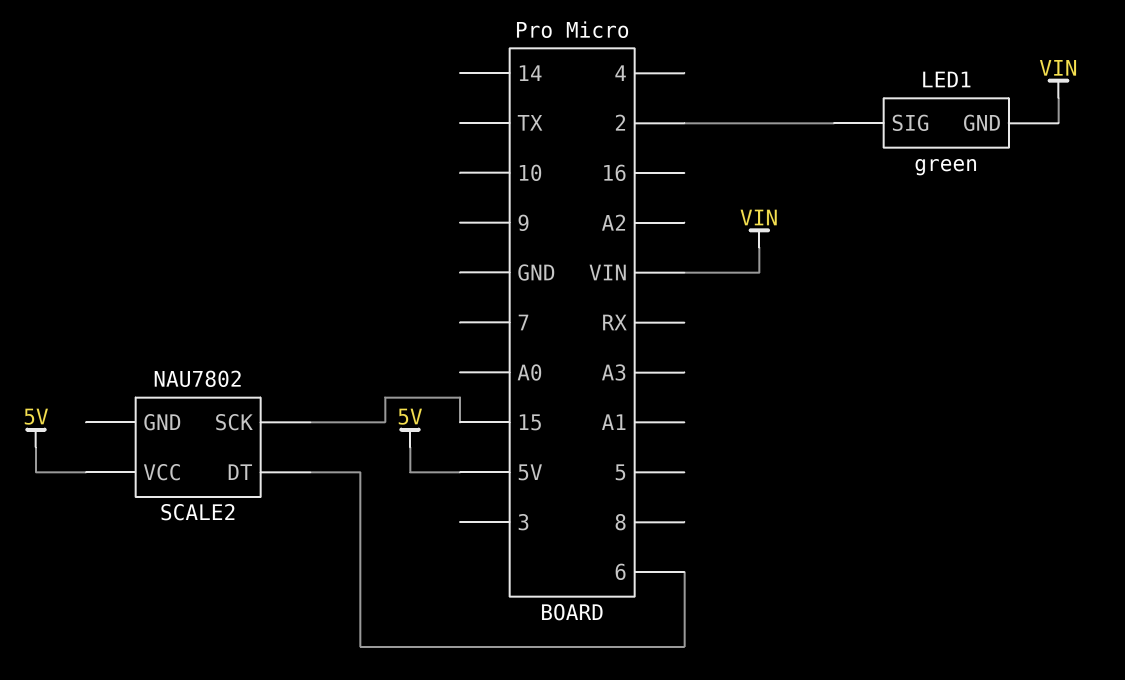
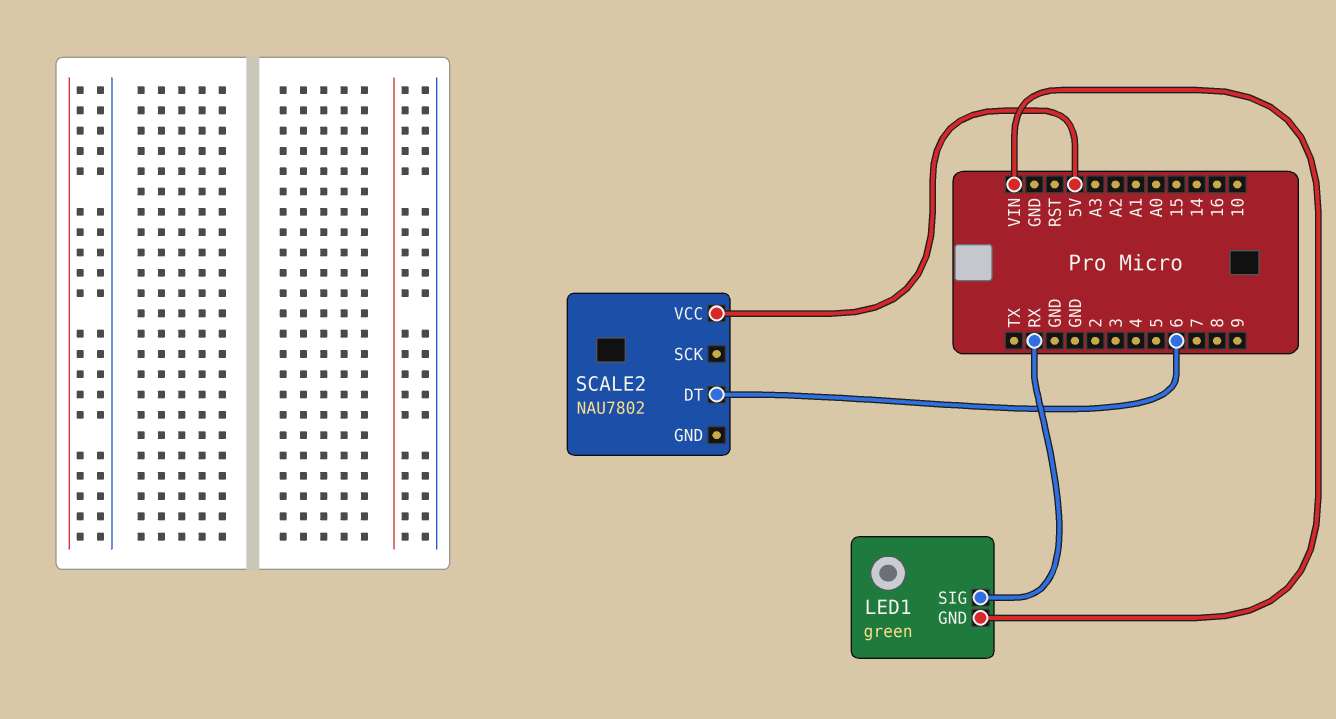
LED1 pin SIG: 2 -> RX
SCALE2 pin SCK: 15 -> none

